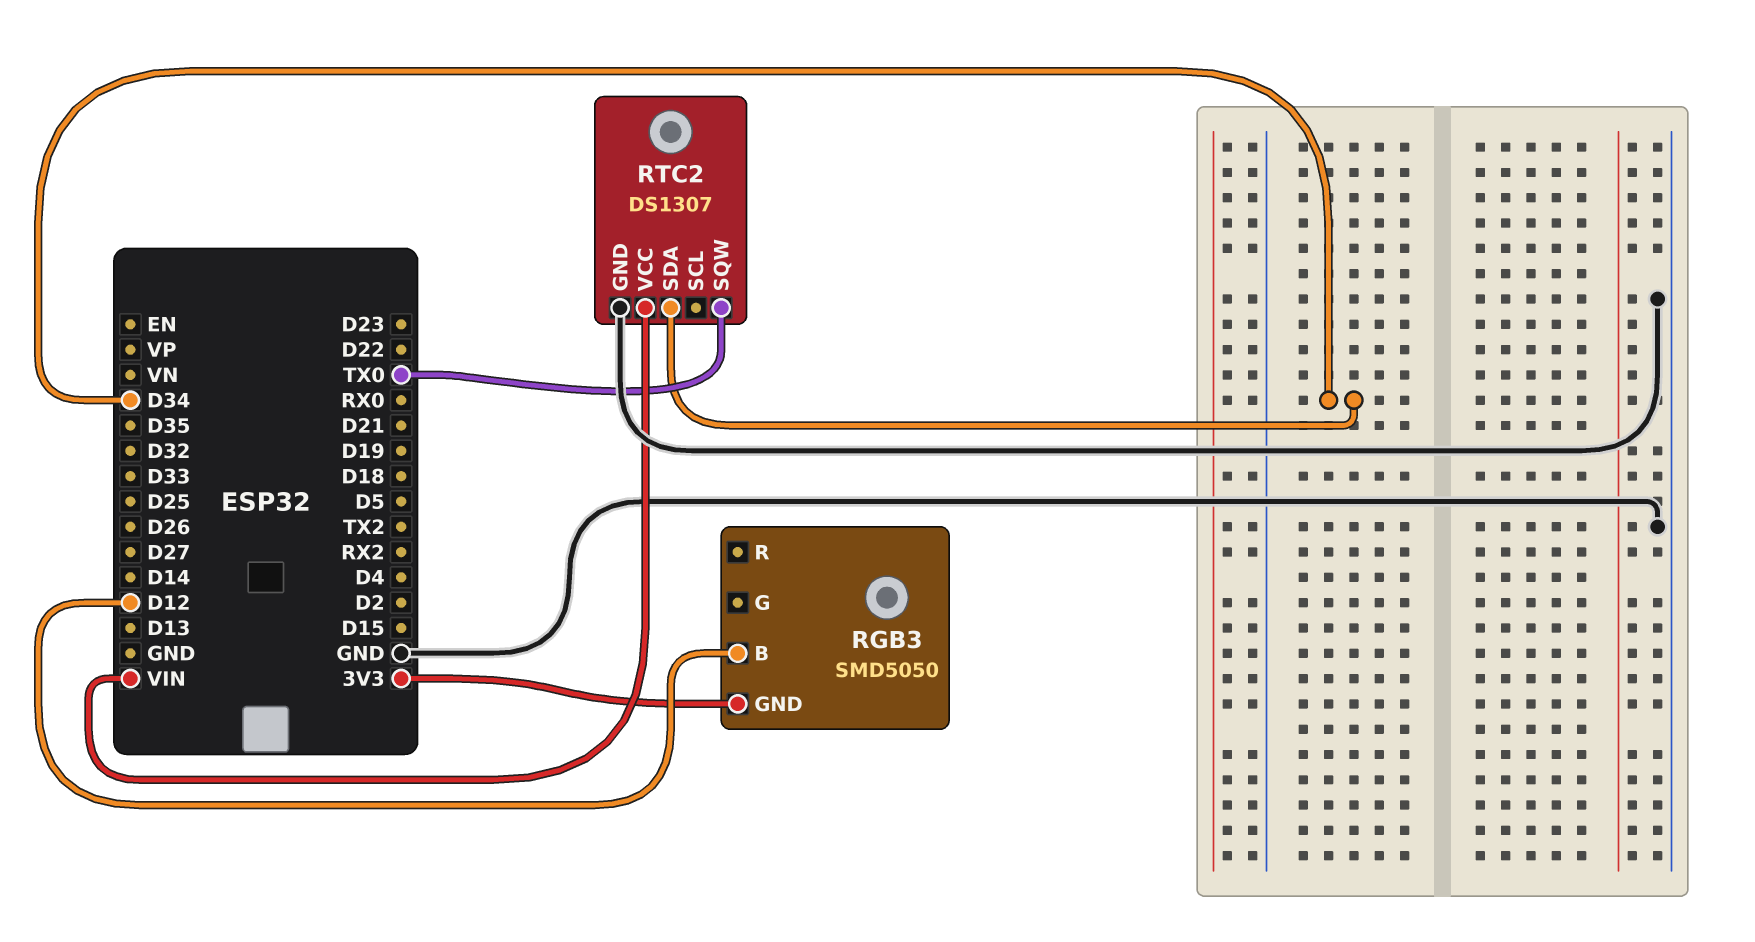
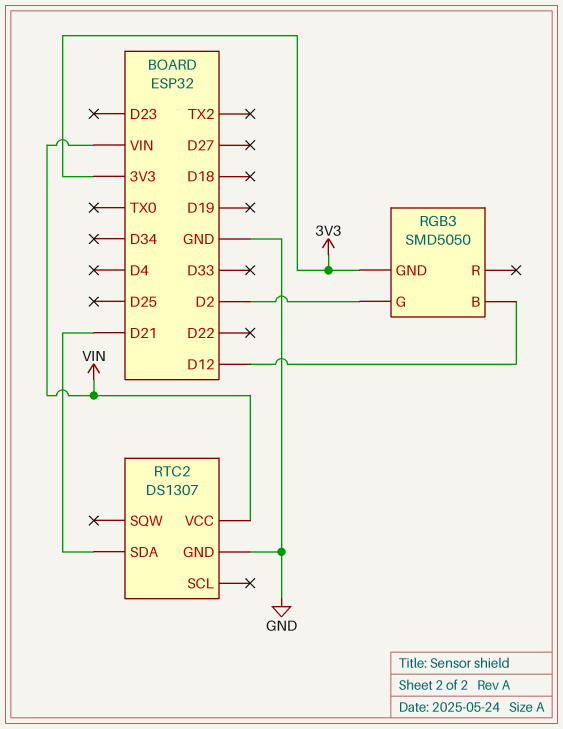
RGB3 pin G: none -> D2
RTC2 pin SDA: D34 -> D21
RTC2 pin SQW: TX0 -> none

